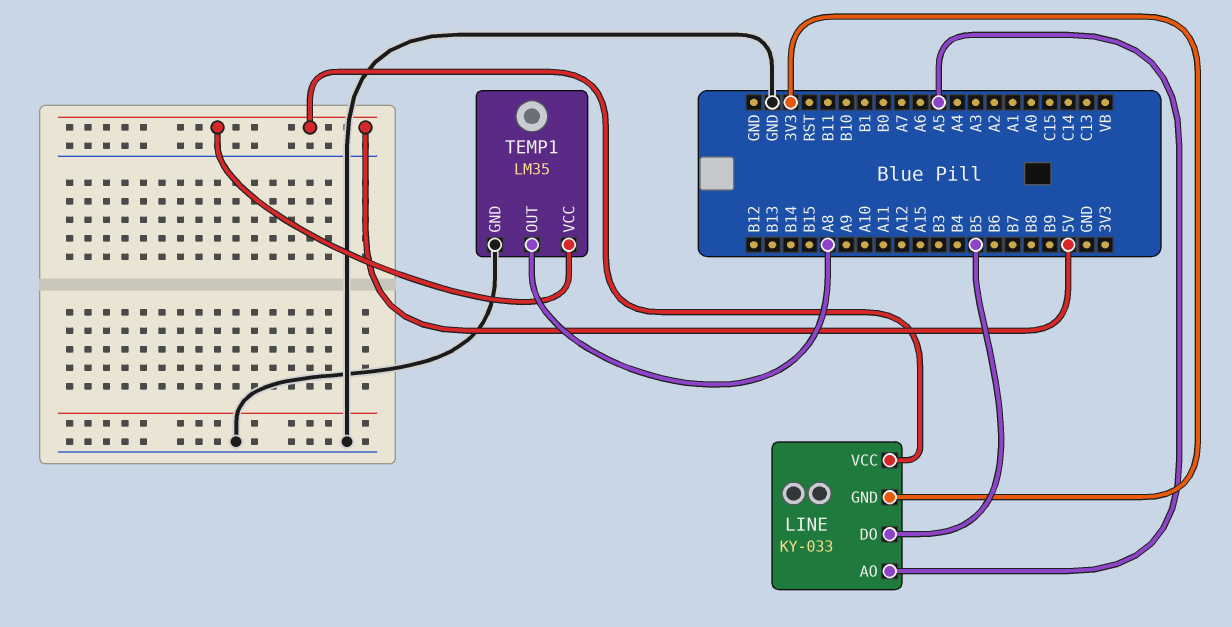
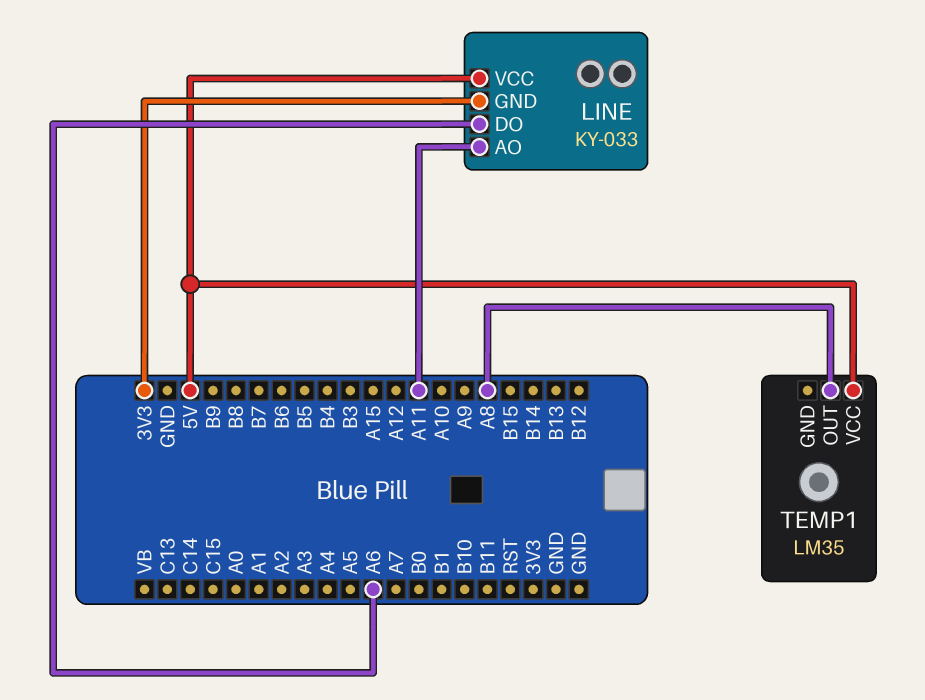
LINE pin AO: A5 -> A11
LINE pin DO: B5 -> A6
TEMP1 pin GND: GND -> none

